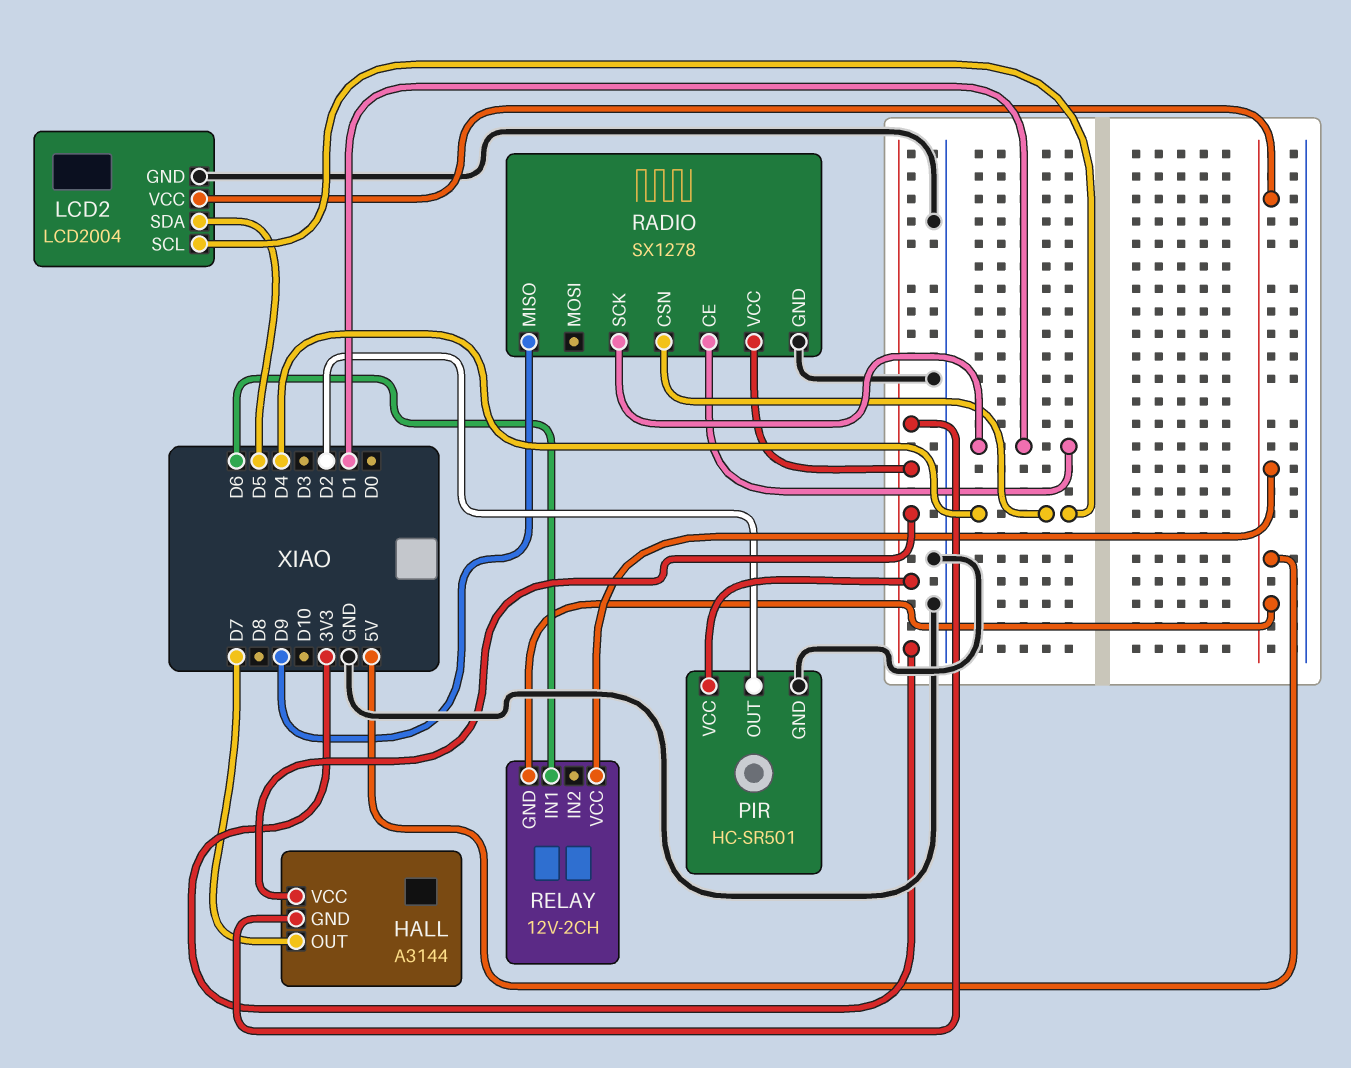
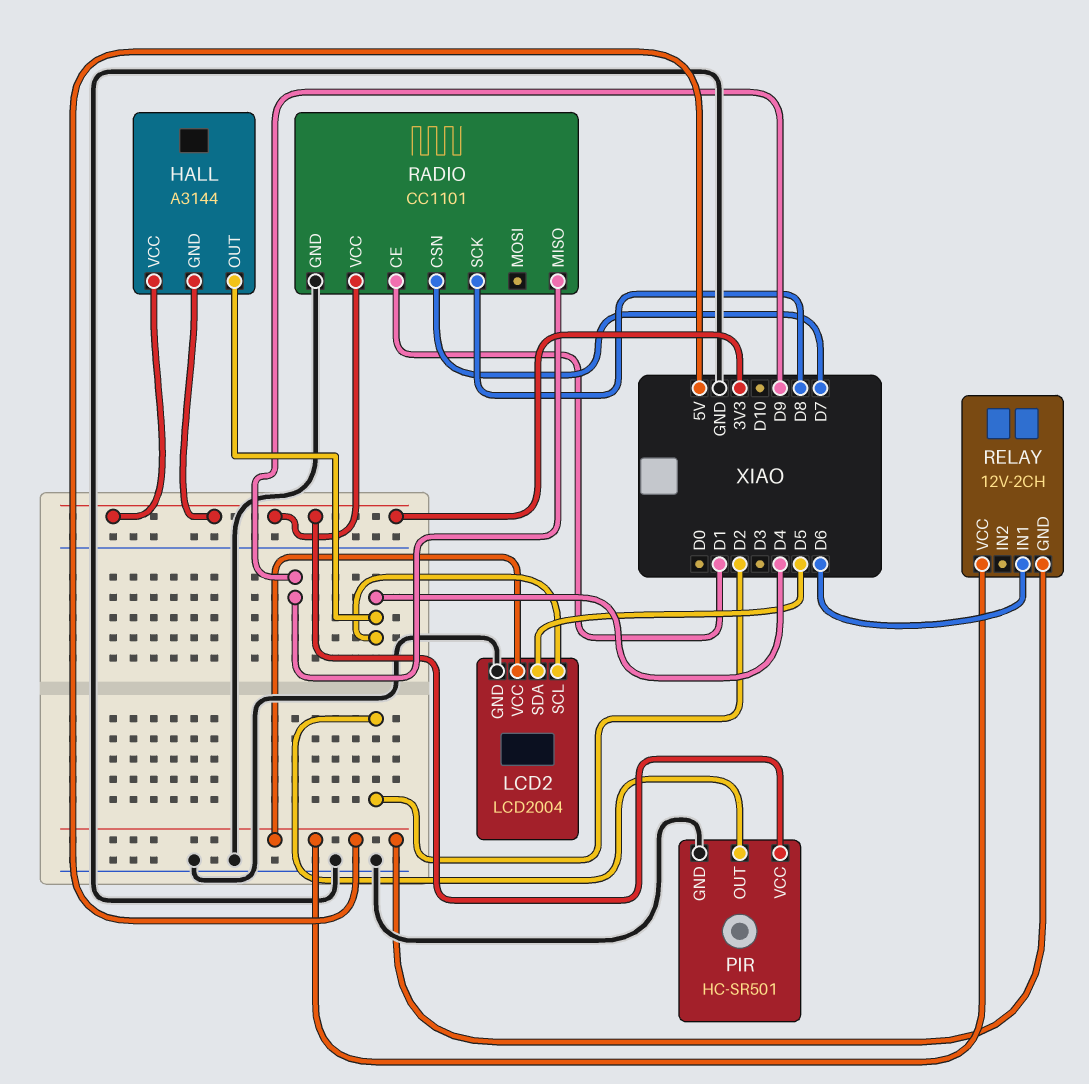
HALL pin OUT: D7 -> D4
RADIO: SX1278 -> CC1101
RADIO pin CSN: D4 -> D7
RADIO pin SCK: D1 -> D8

